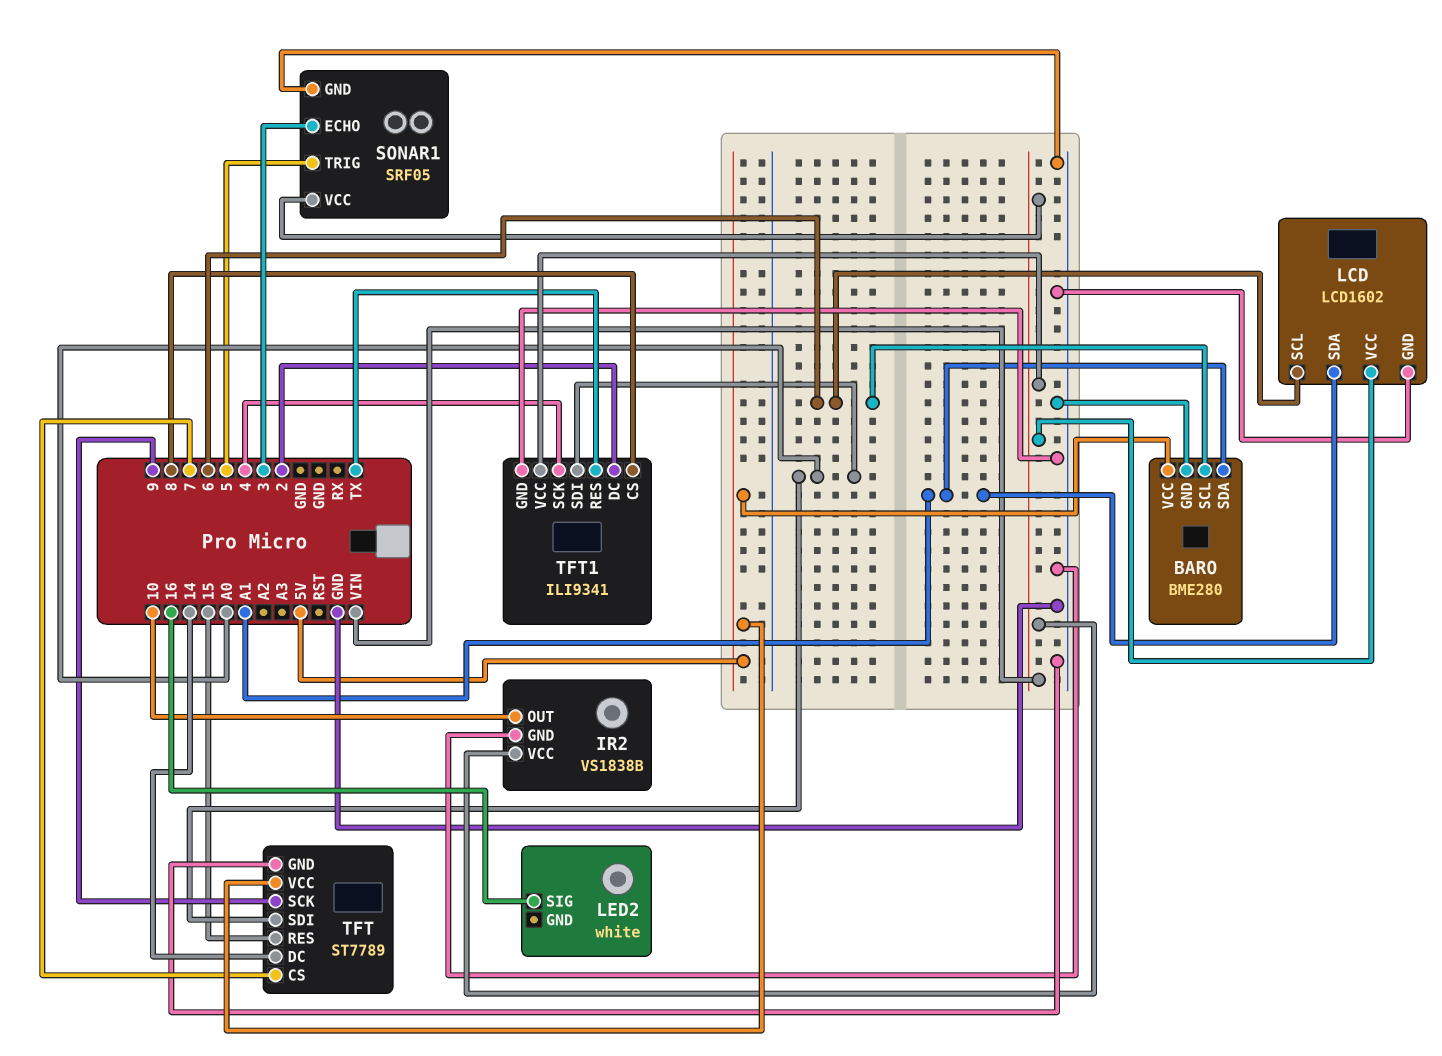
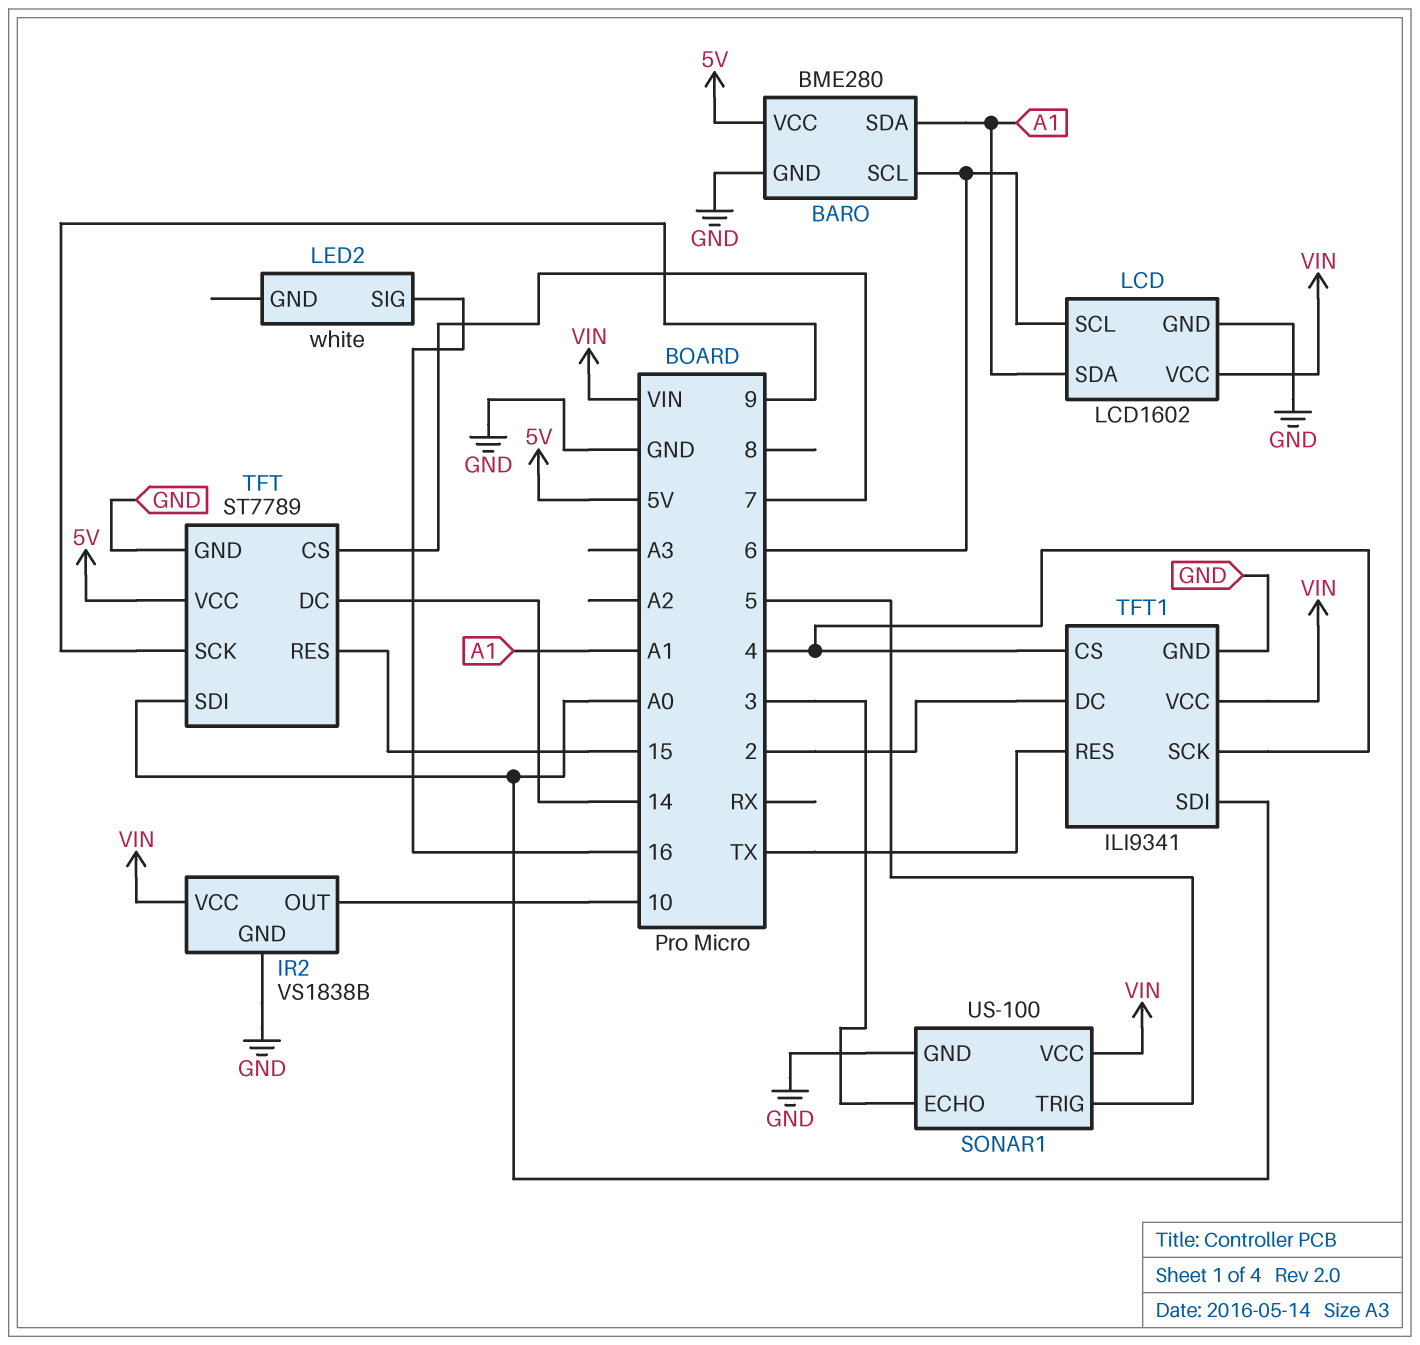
SONAR1: SRF05 -> US-100
TFT1 pin CS: 8 -> 4

